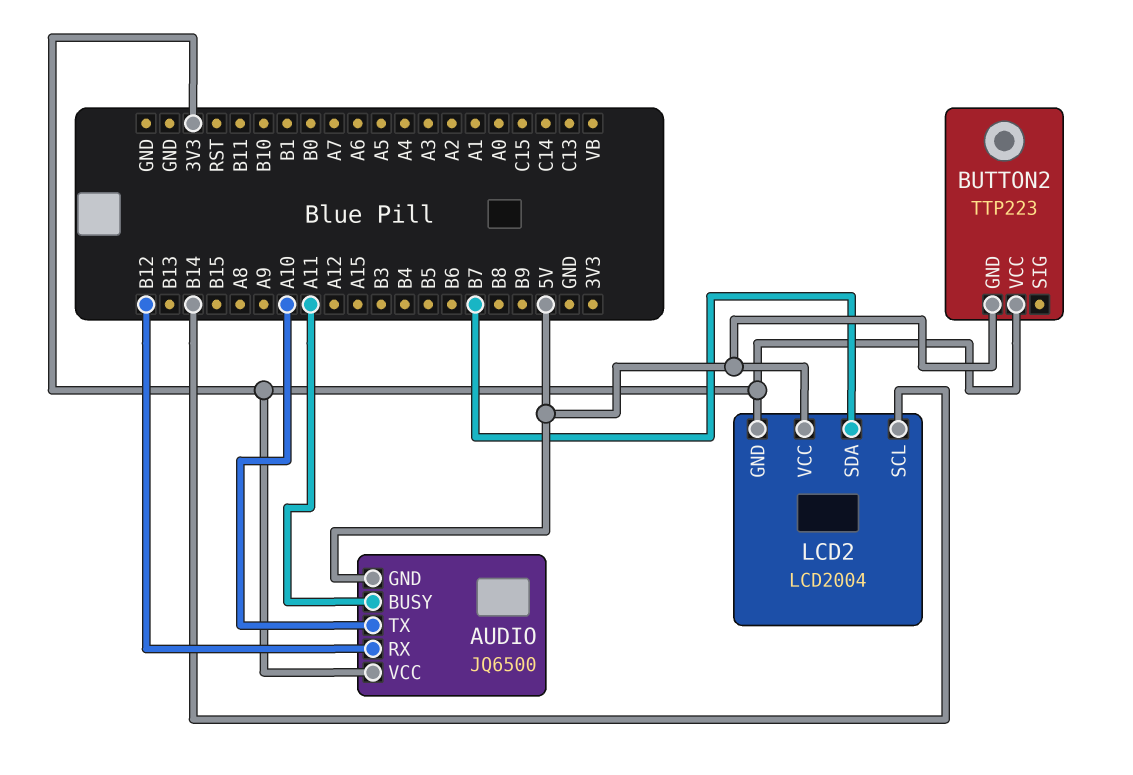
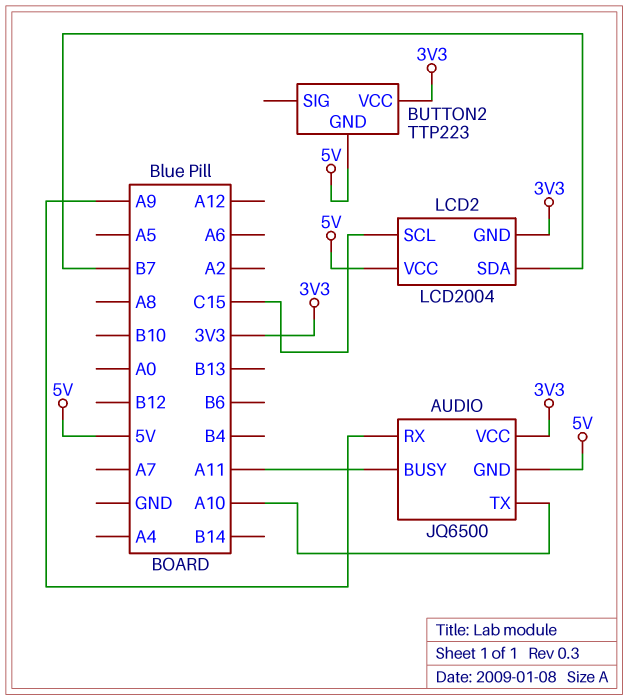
AUDIO pin RX: B12 -> A9
LCD2 pin SCL: B14 -> C15

